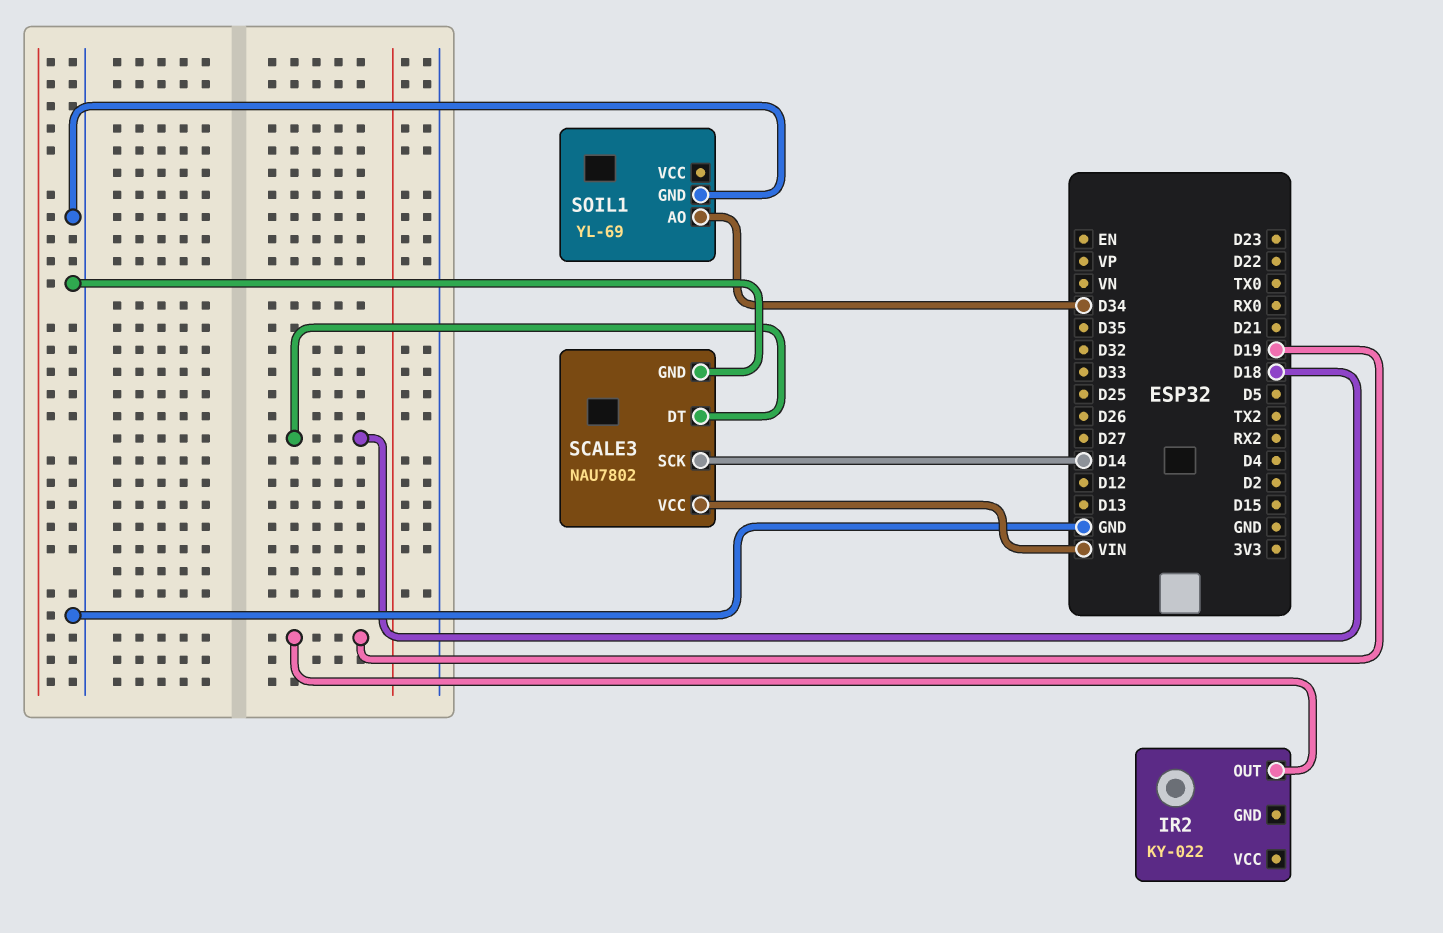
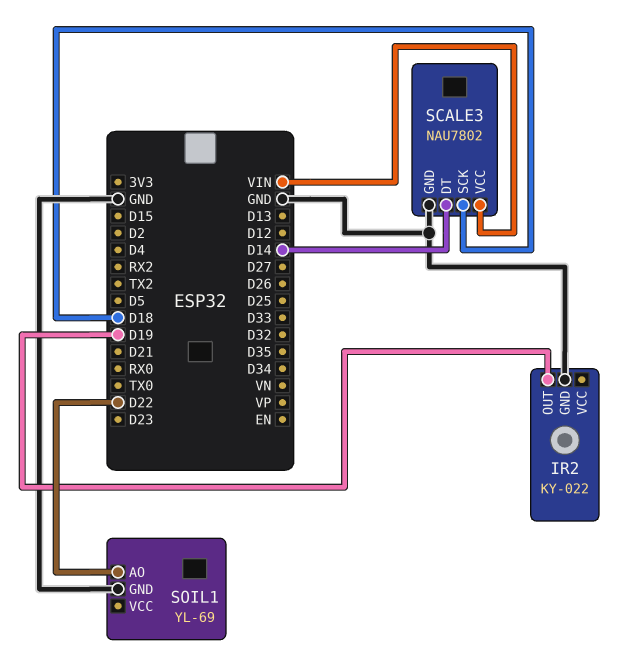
IR2 pin GND: none -> GND
SCALE3 pin DT: D18 -> D14
SCALE3 pin SCK: D14 -> D18
SOIL1 pin AO: D34 -> D22

